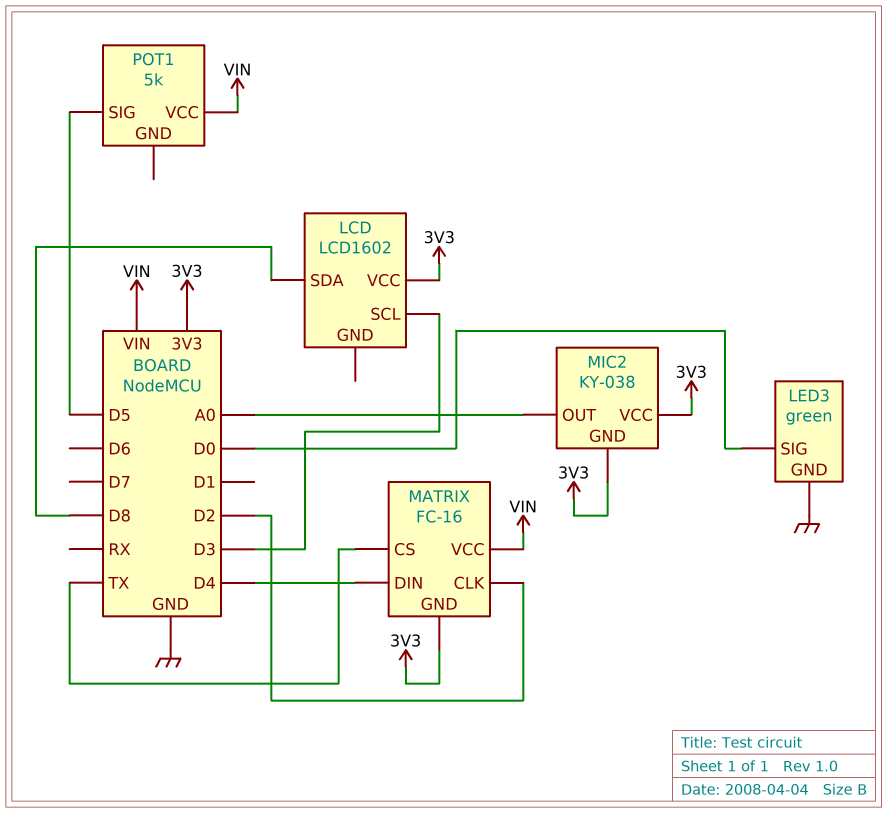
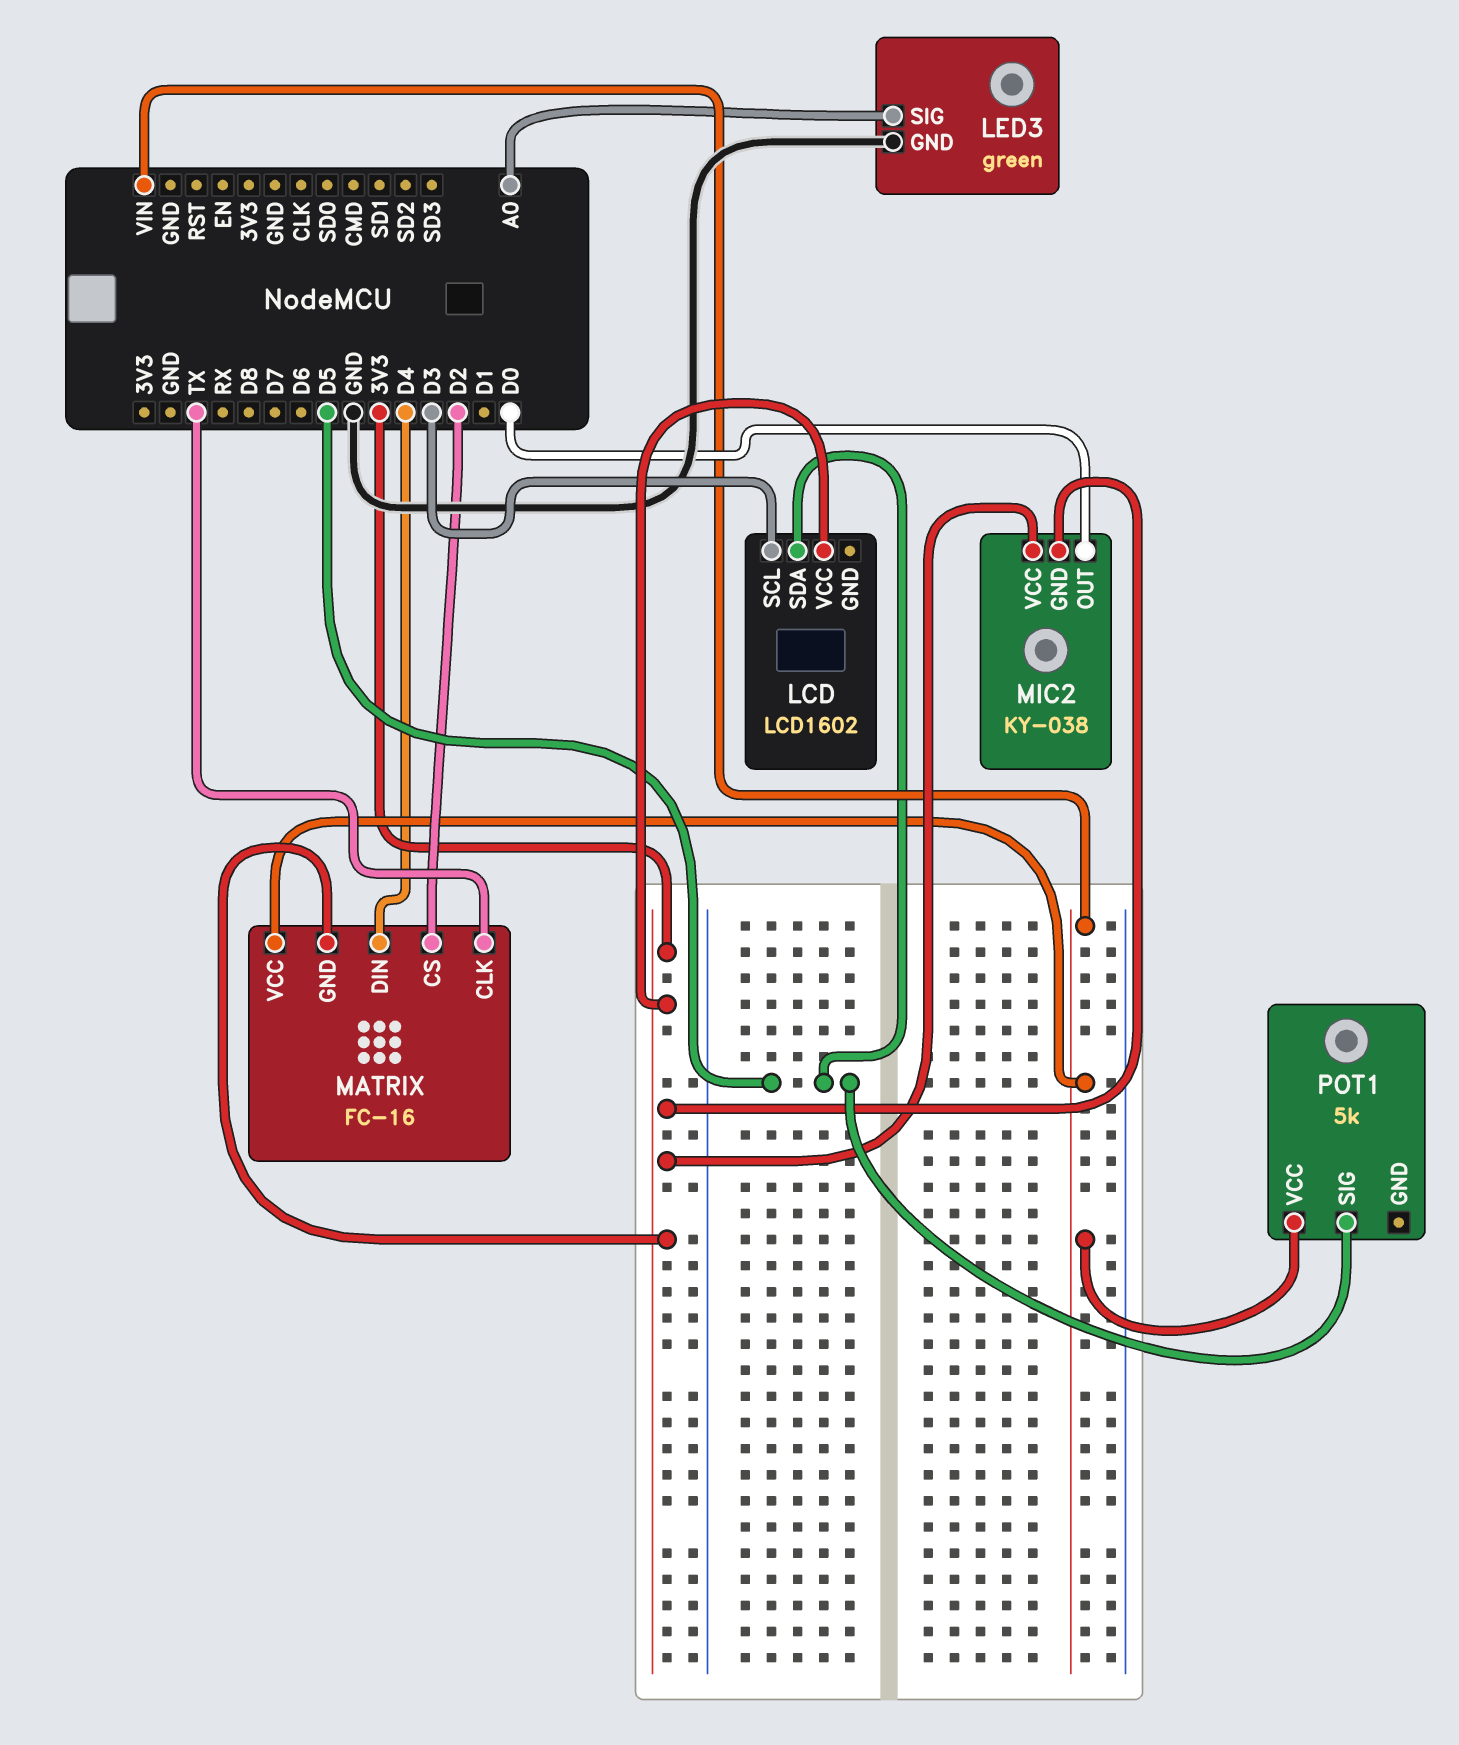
LCD pin SDA: D8 -> D5
LED3 pin SIG: D0 -> A0
MATRIX pin CLK: D2 -> TX
MATRIX pin CS: TX -> D2
MIC2 pin OUT: A0 -> D0

